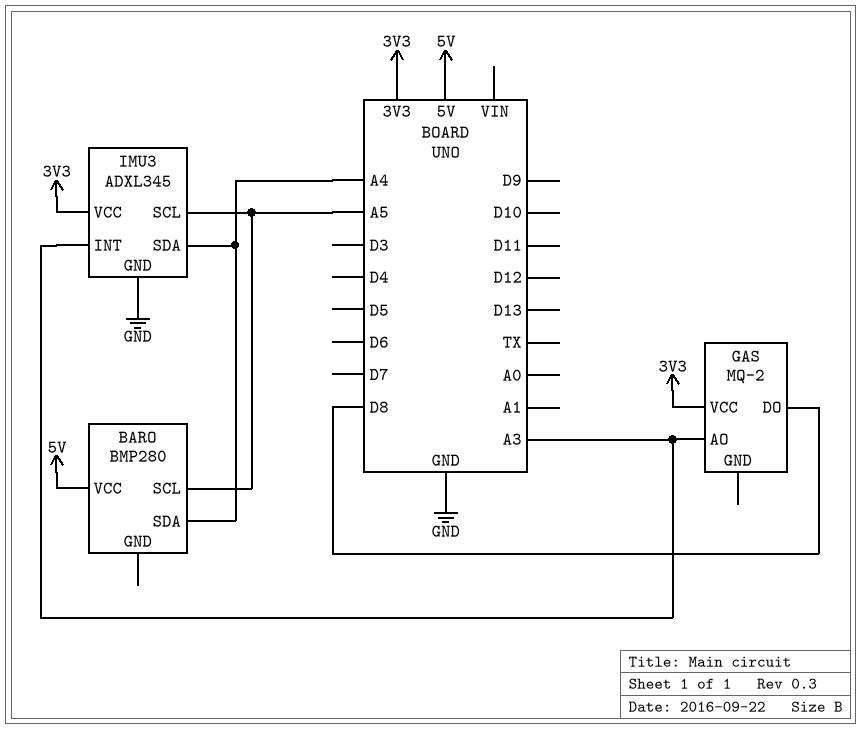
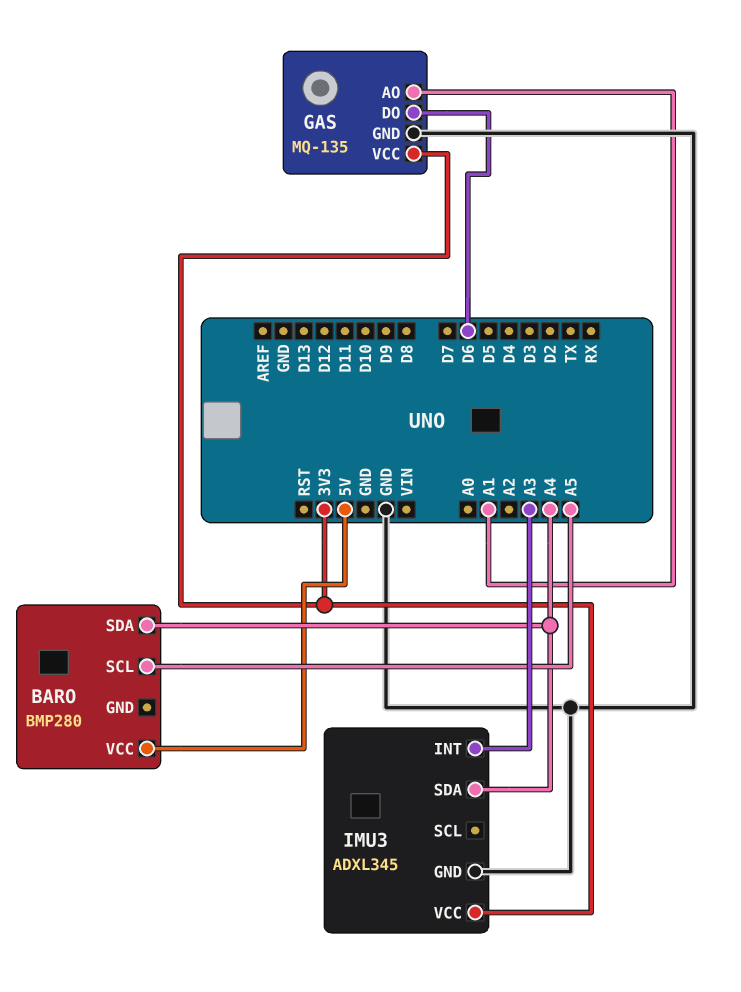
GAS: MQ-2 -> MQ-135
GAS pin AO: A3 -> A1
GAS pin DO: D8 -> D6
GAS pin GND: none -> GND
IMU3 pin SCL: A5 -> none

